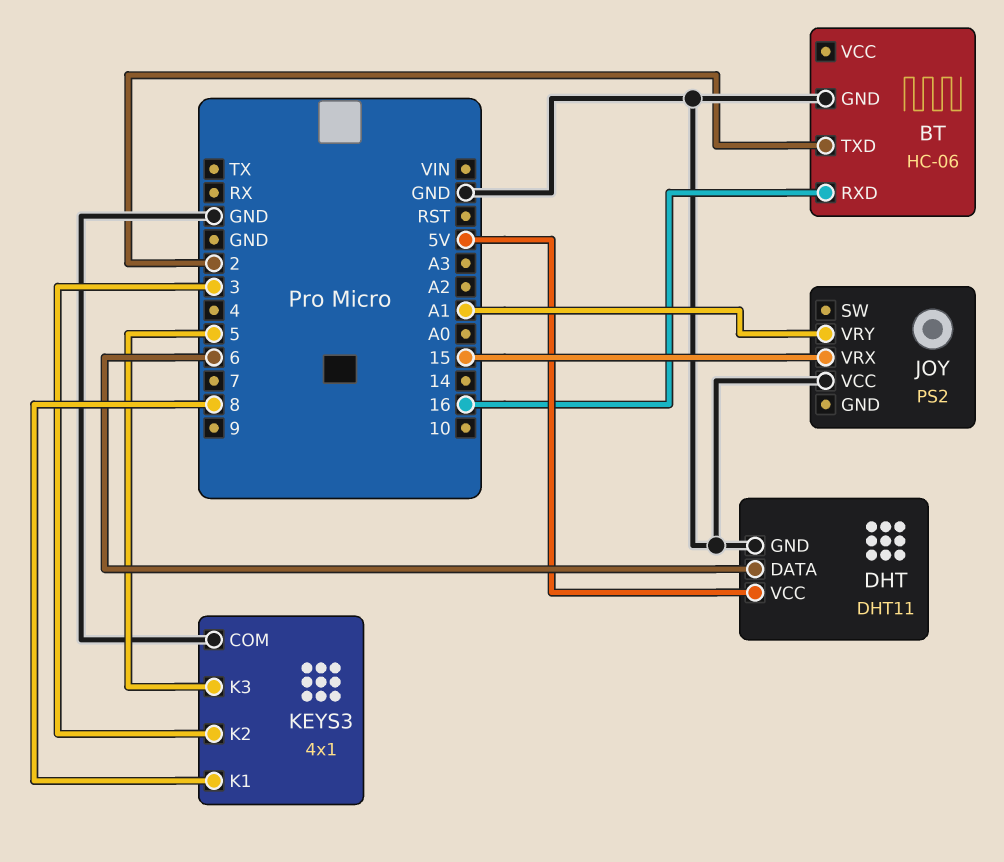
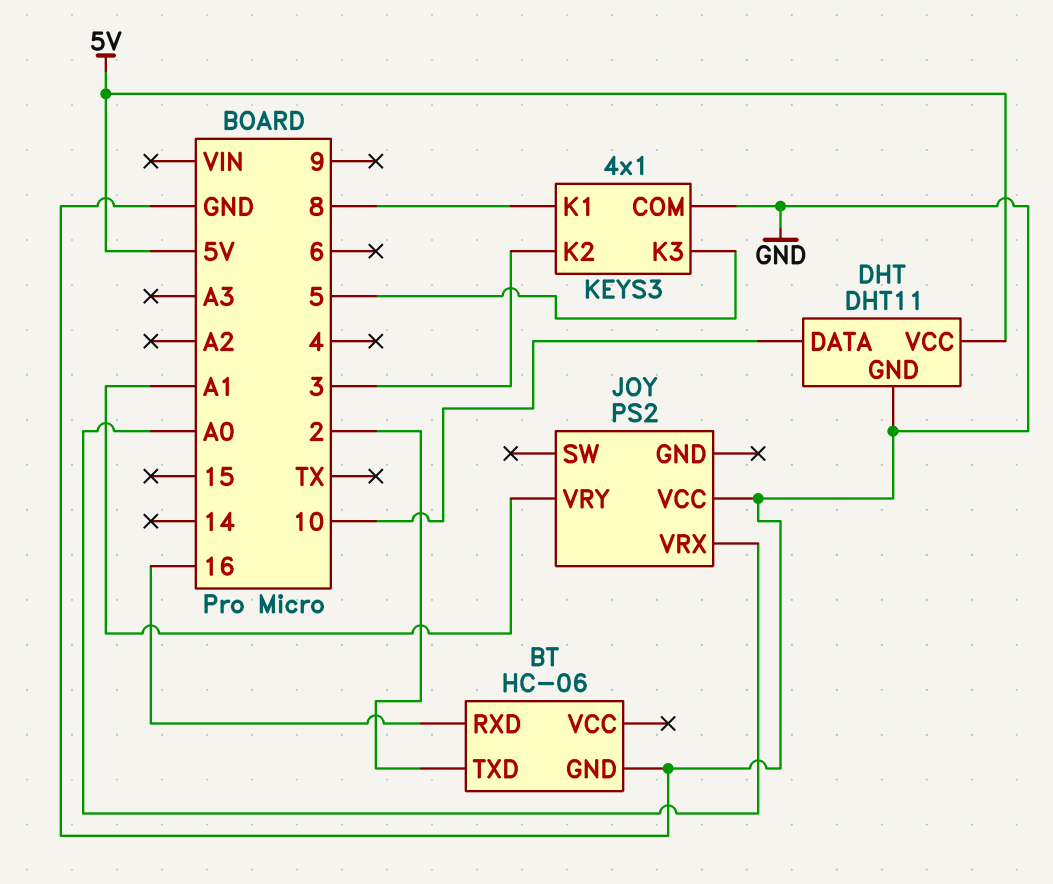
DHT pin DATA: 6 -> 10
JOY pin VRX: 15 -> A0

